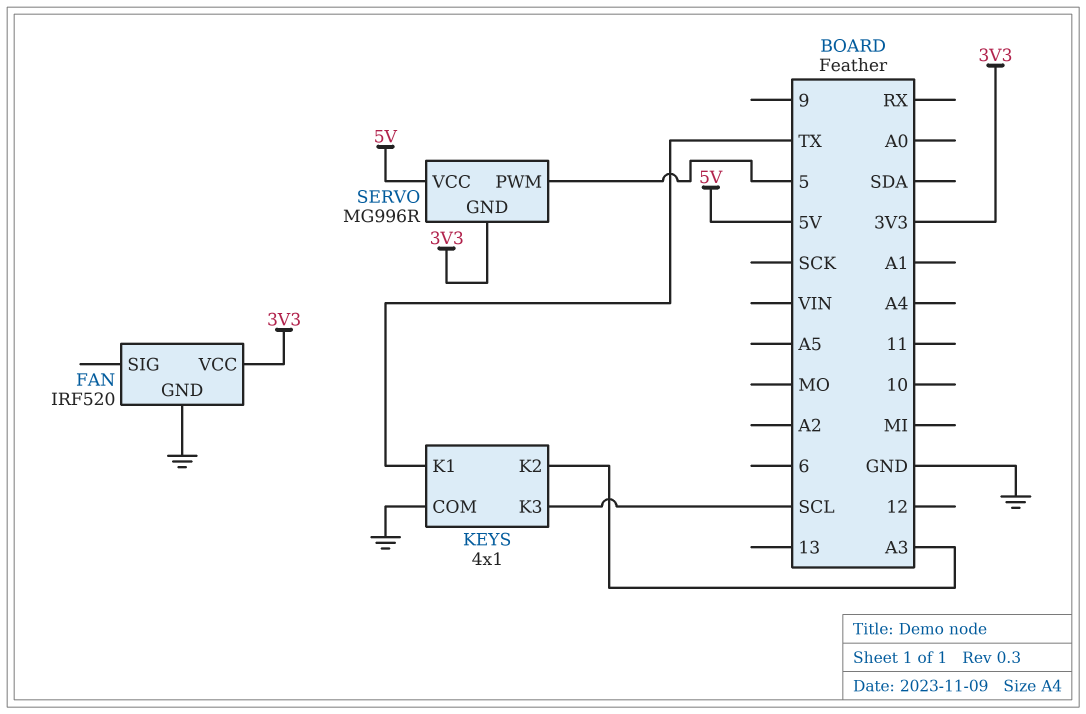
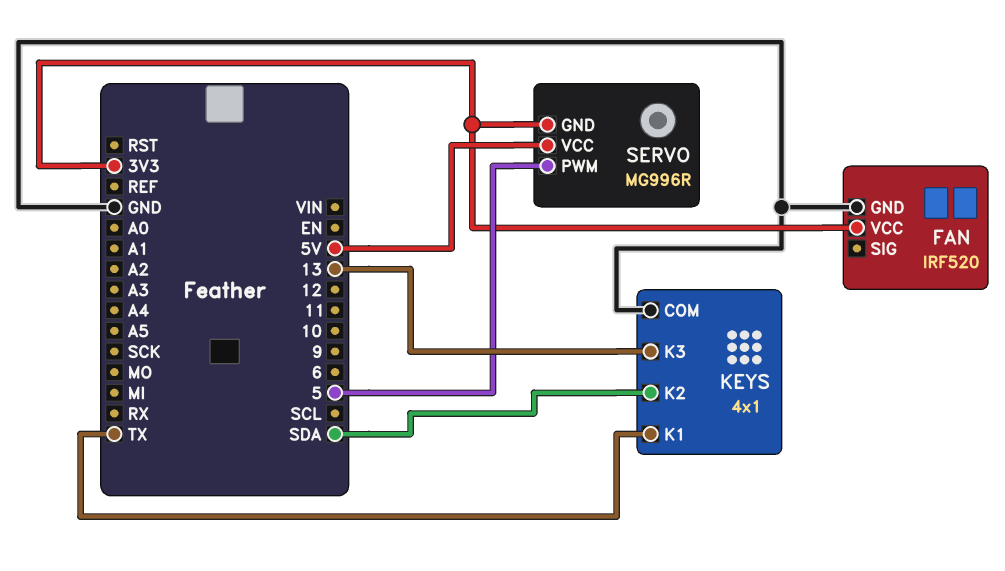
KEYS pin K2: A3 -> SDA
KEYS pin K3: SCL -> 13

